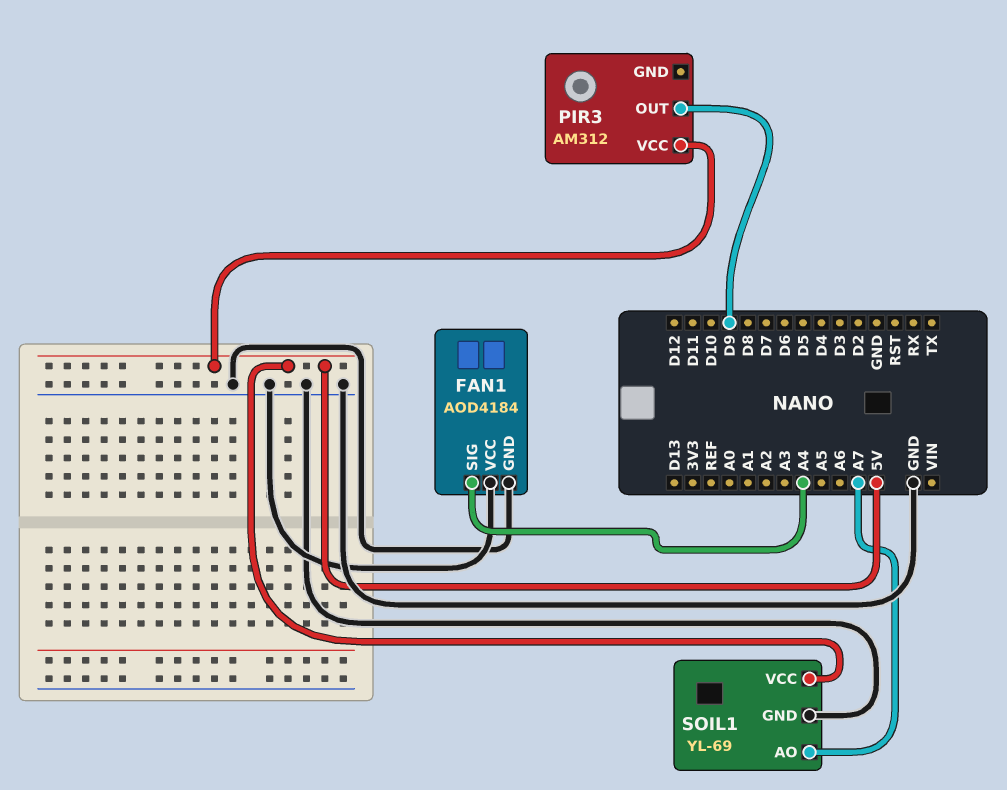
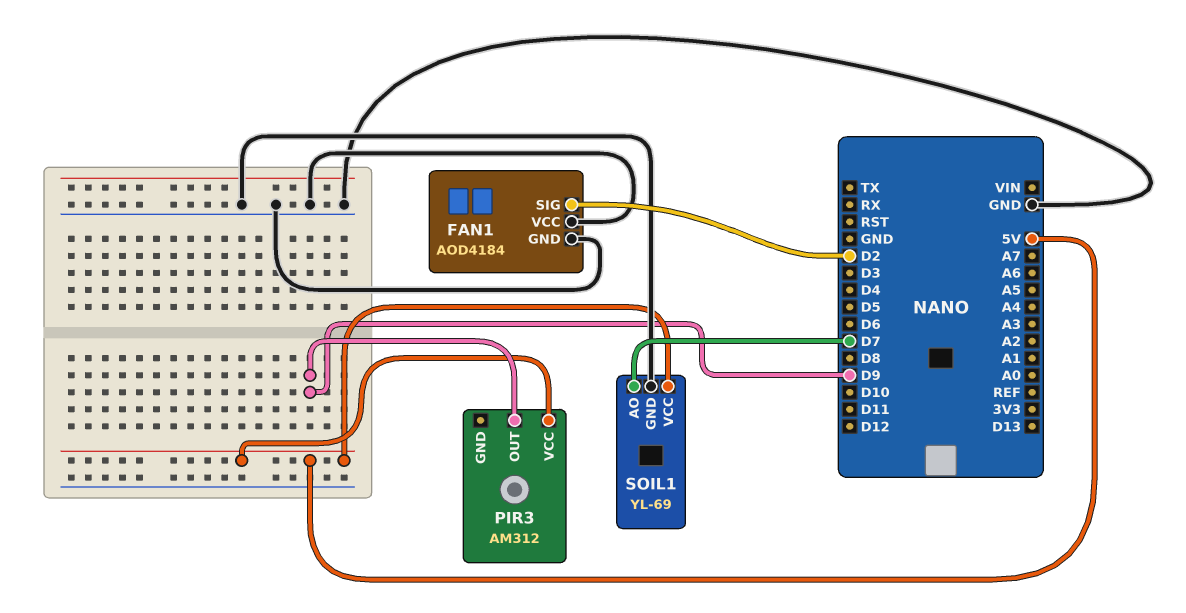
FAN1 pin SIG: A4 -> D2
SOIL1 pin AO: A7 -> D7

